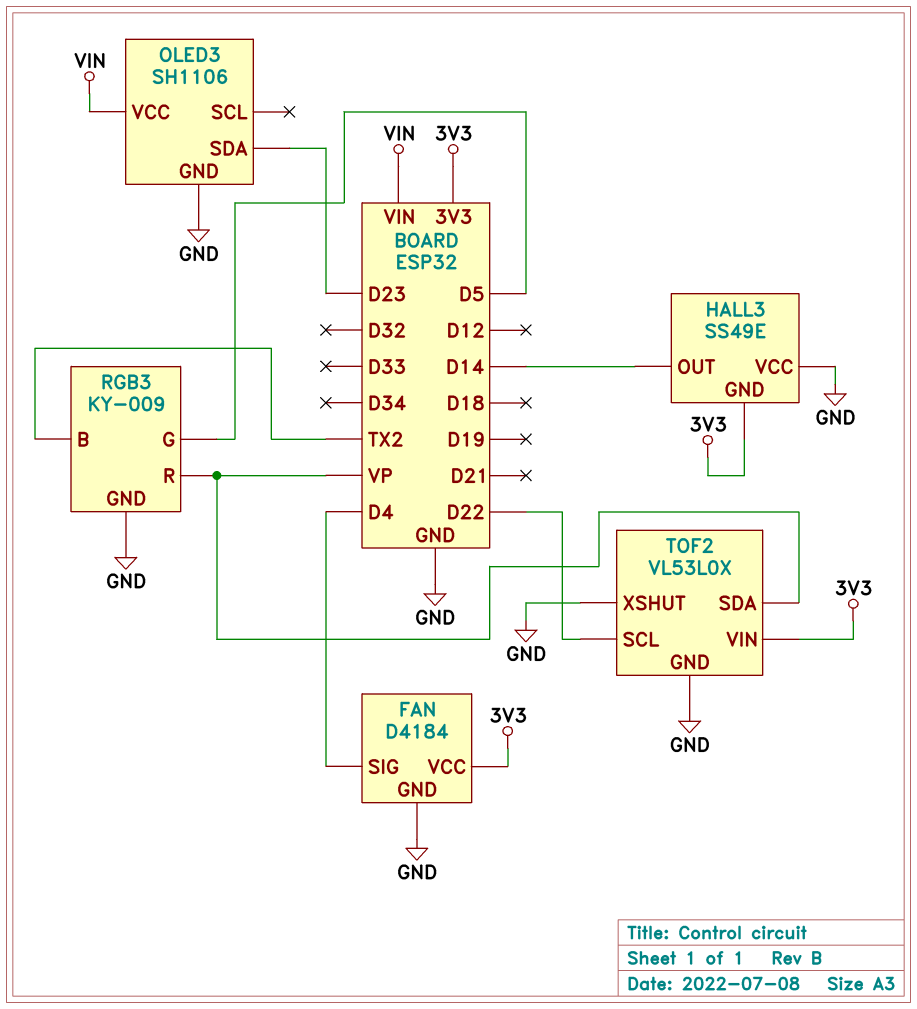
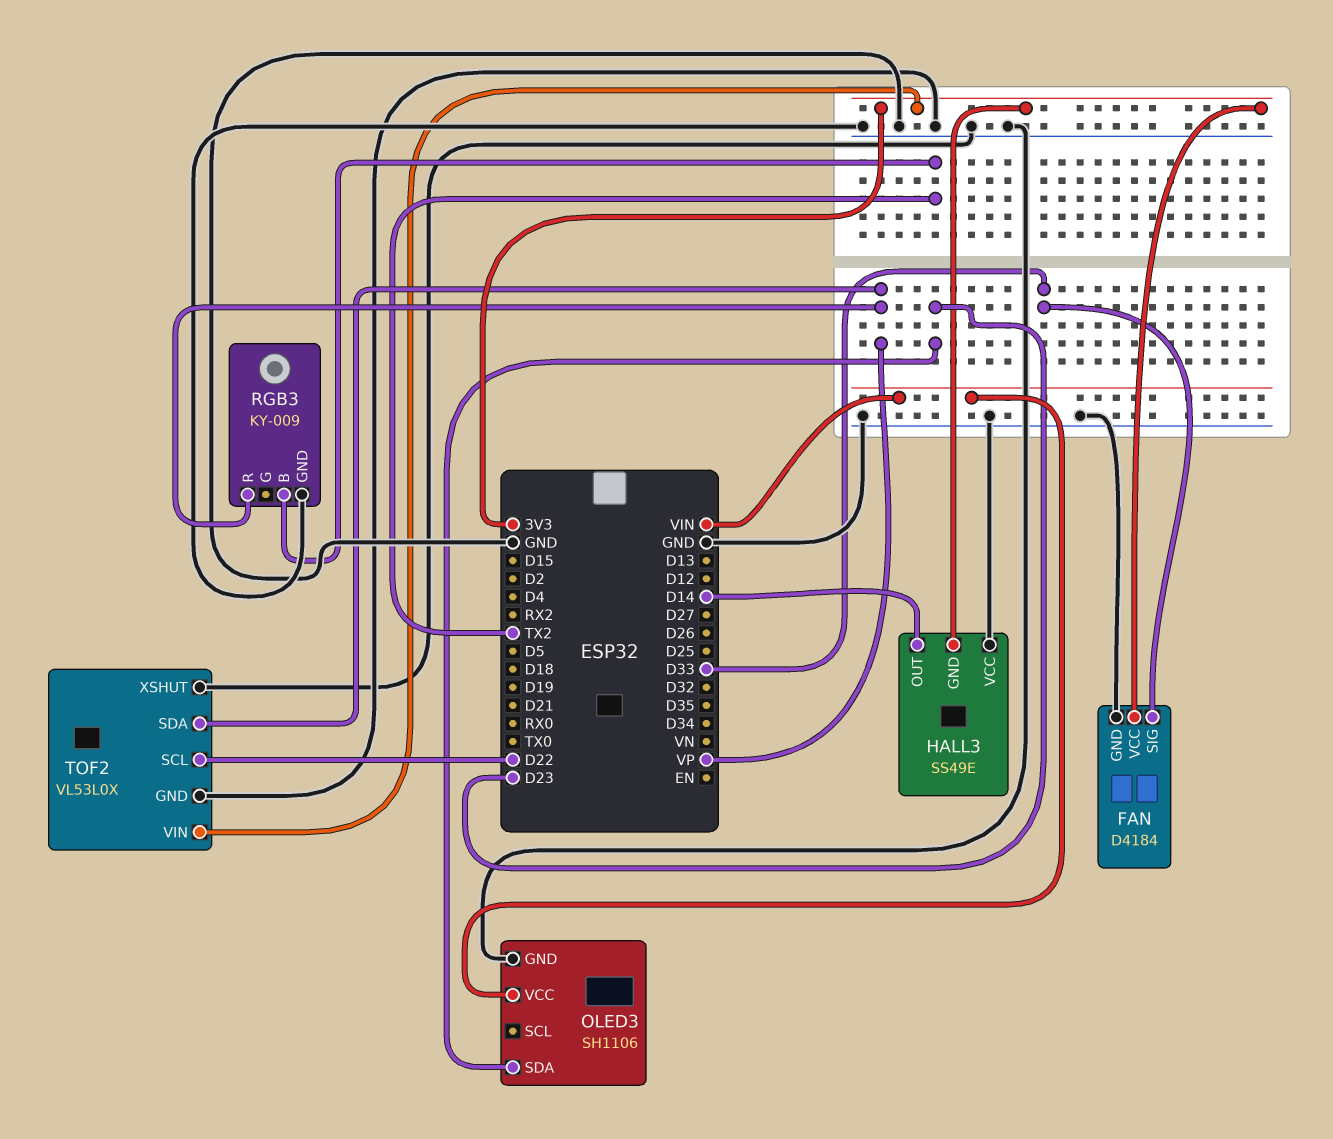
FAN pin SIG: D4 -> D33
RGB3 pin G: D5 -> none

